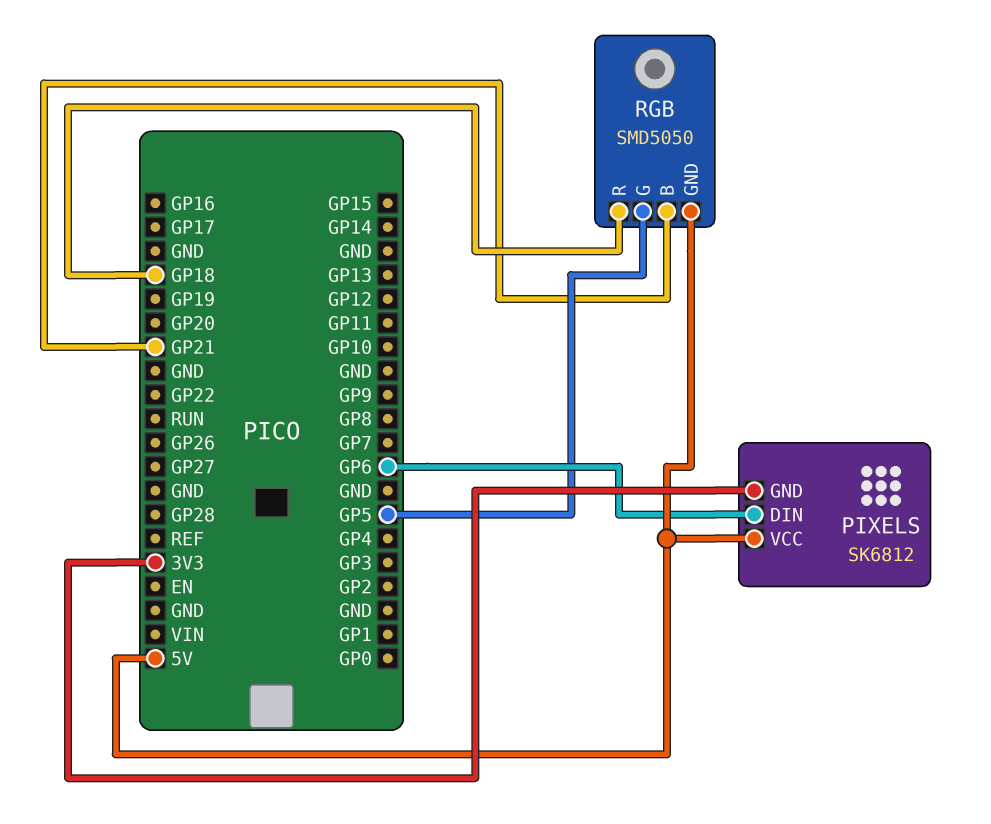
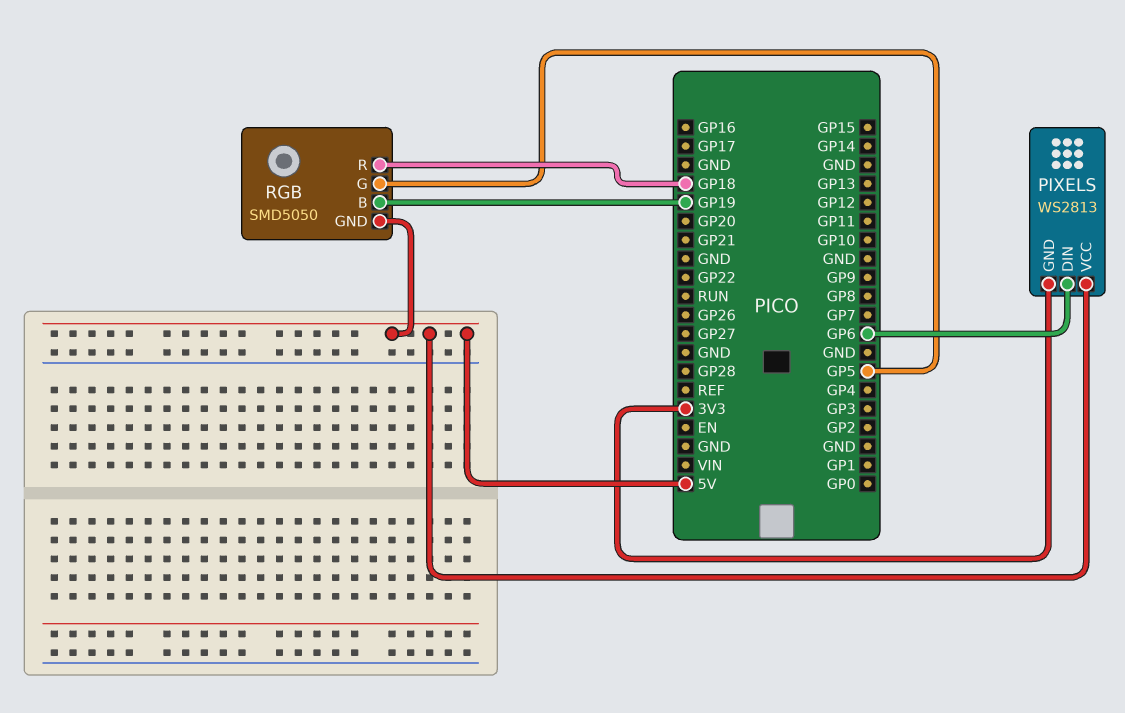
PIXELS: SK6812 -> WS2813
RGB pin B: GP21 -> GP19

